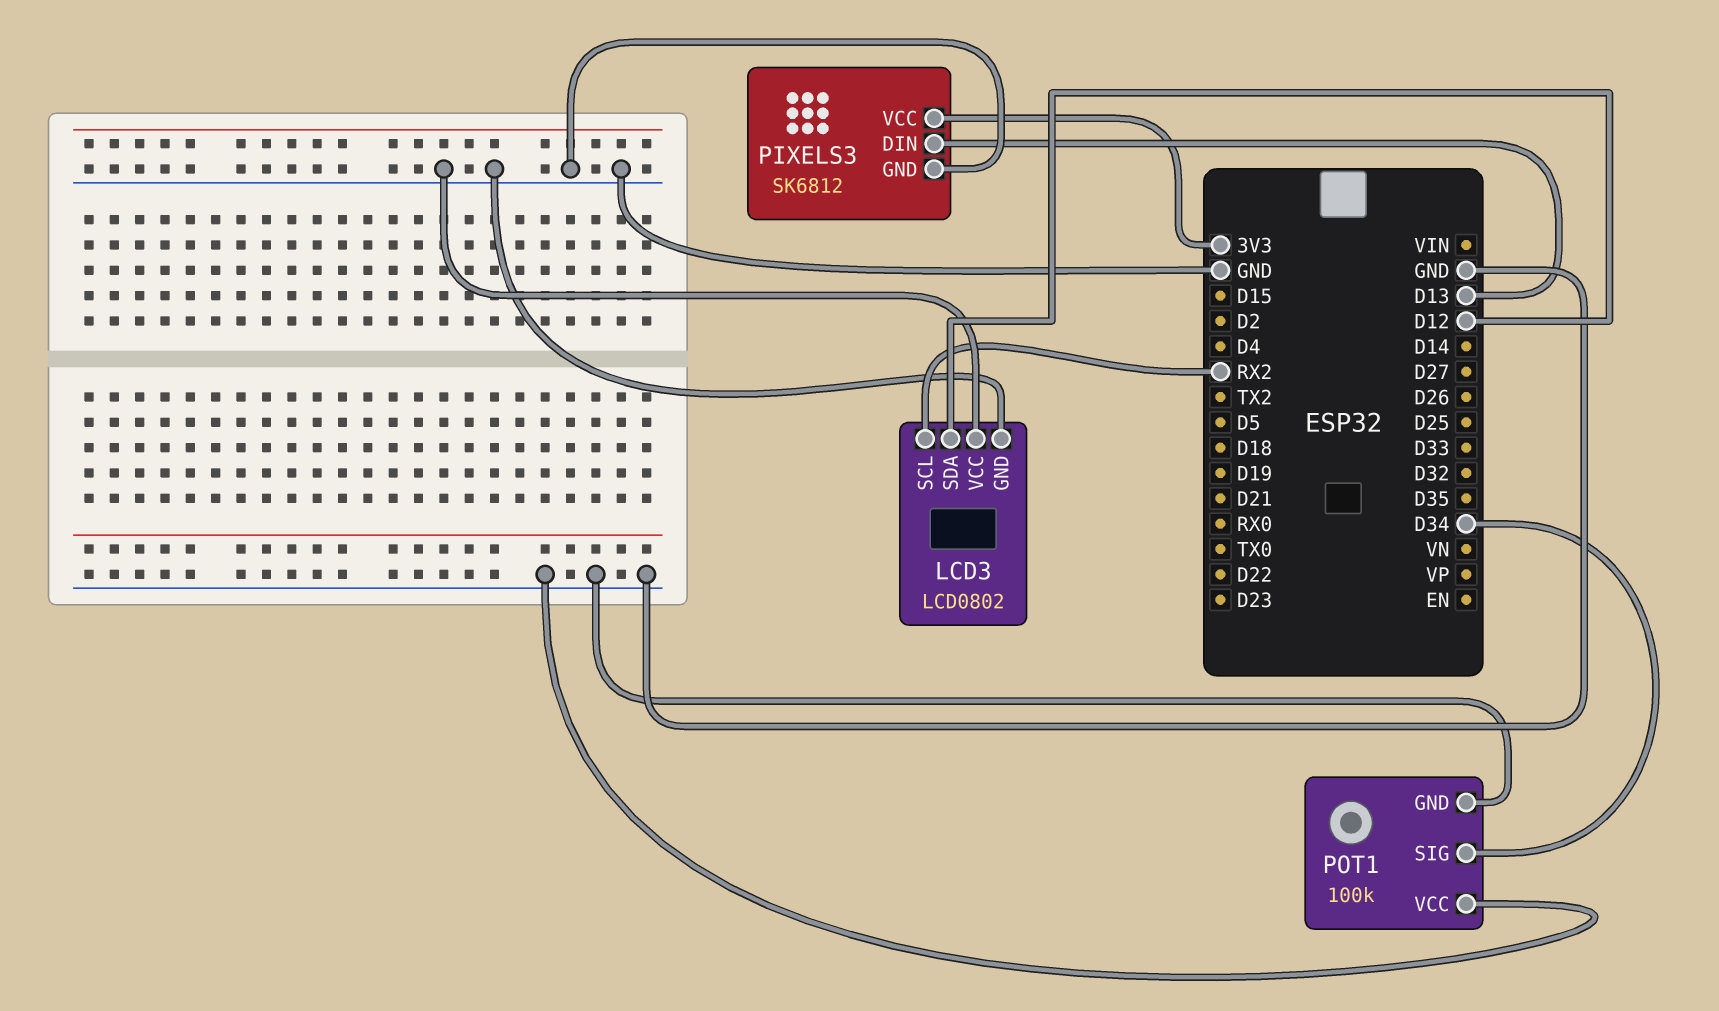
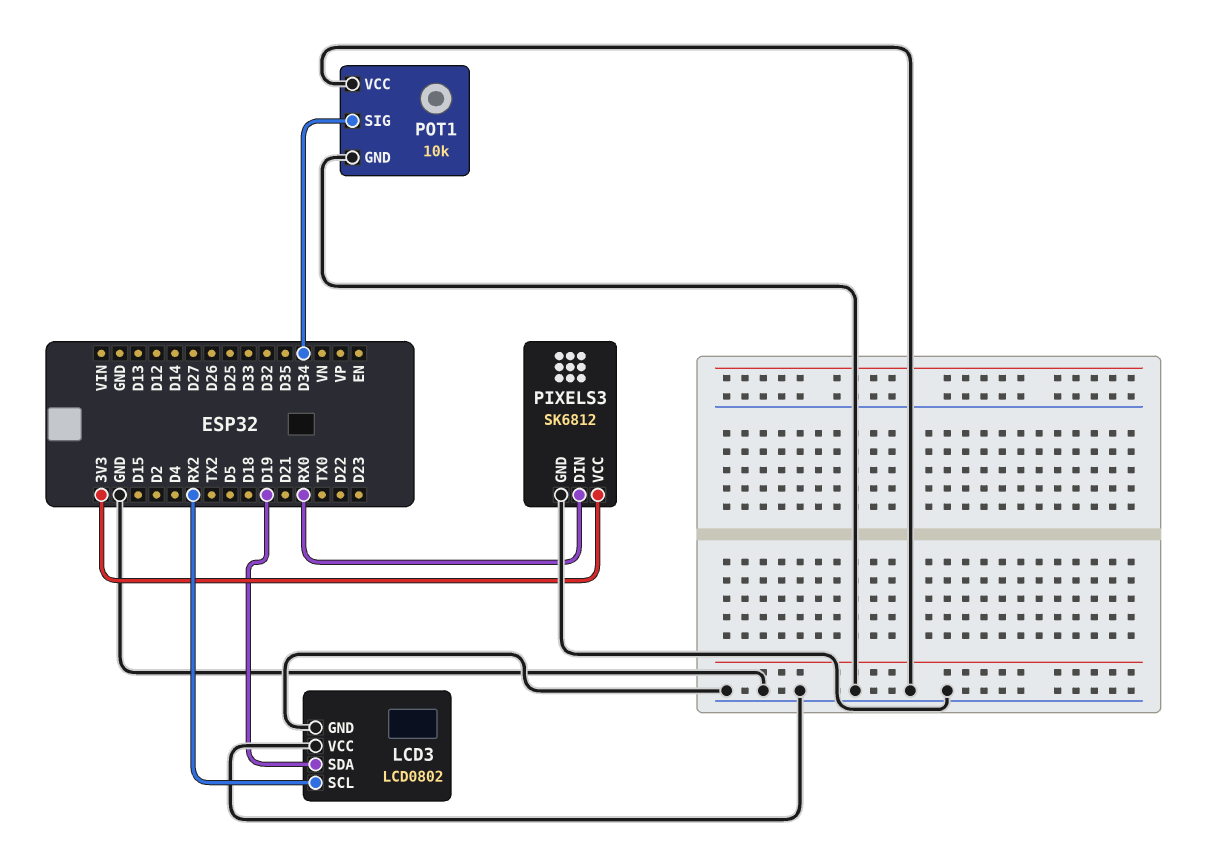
LCD3 pin SDA: D12 -> D19
PIXELS3 pin DIN: D13 -> RX0
POT1: 100k -> 10k

